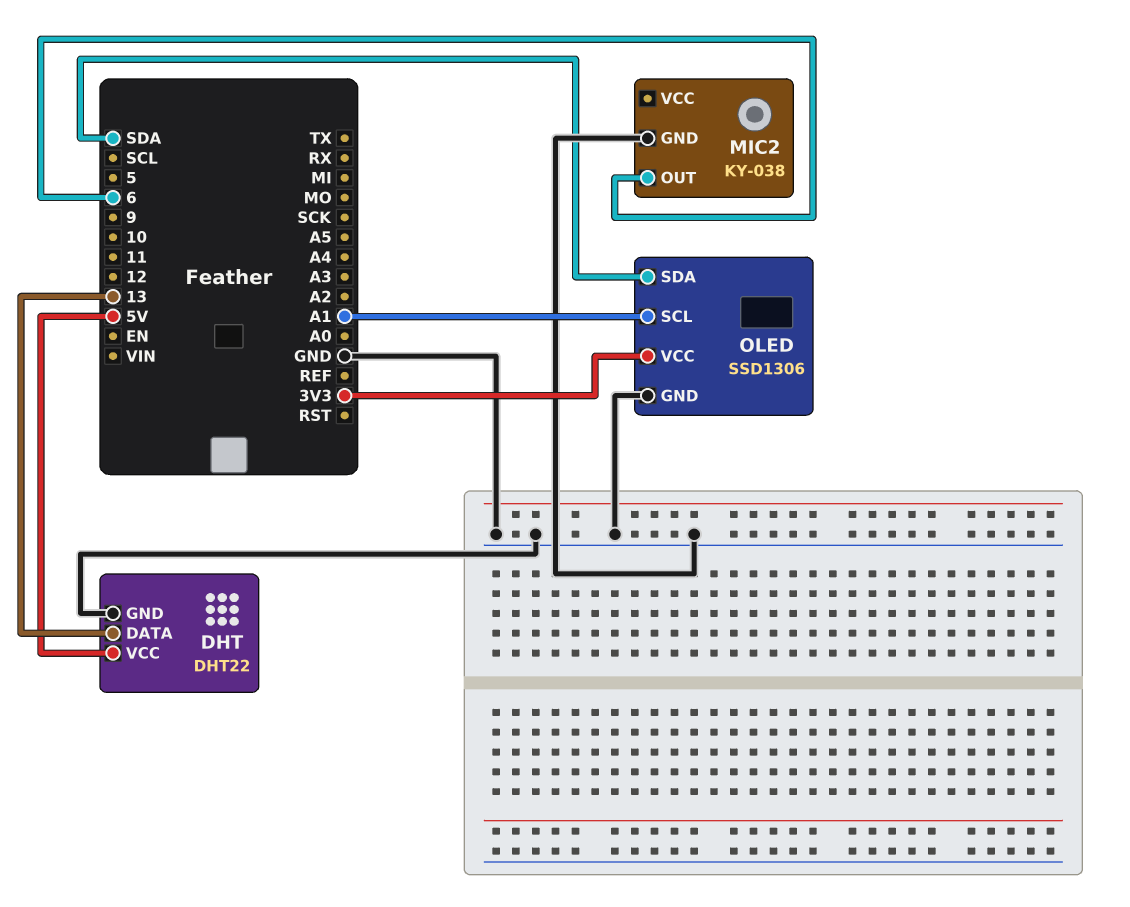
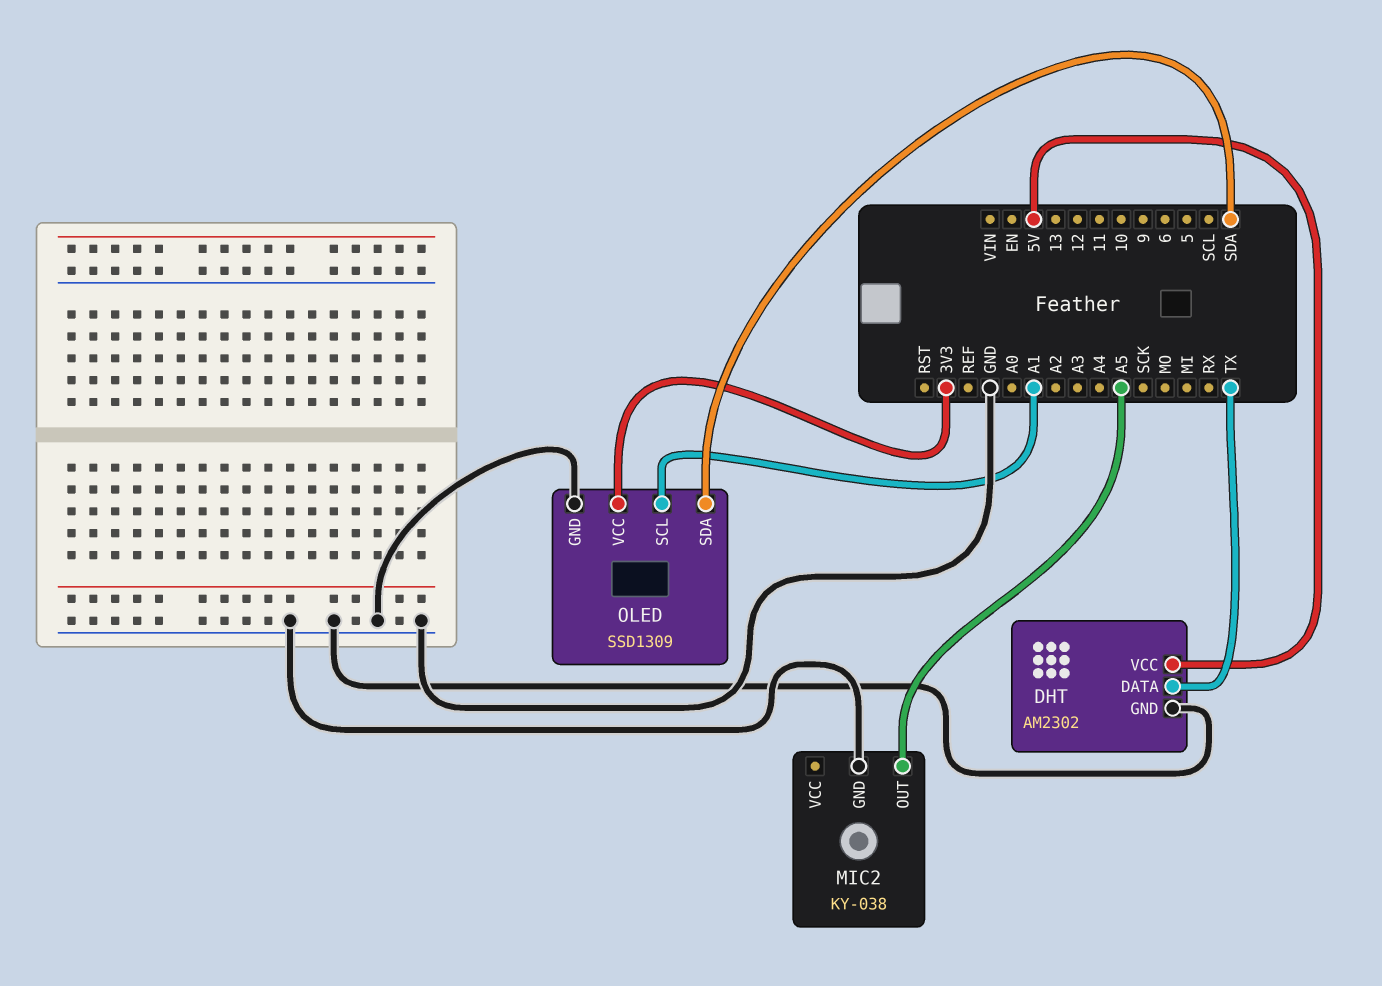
DHT: DHT22 -> AM2302
DHT pin DATA: 13 -> TX
MIC2 pin OUT: 6 -> A5
OLED: SSD1306 -> SSD1309

